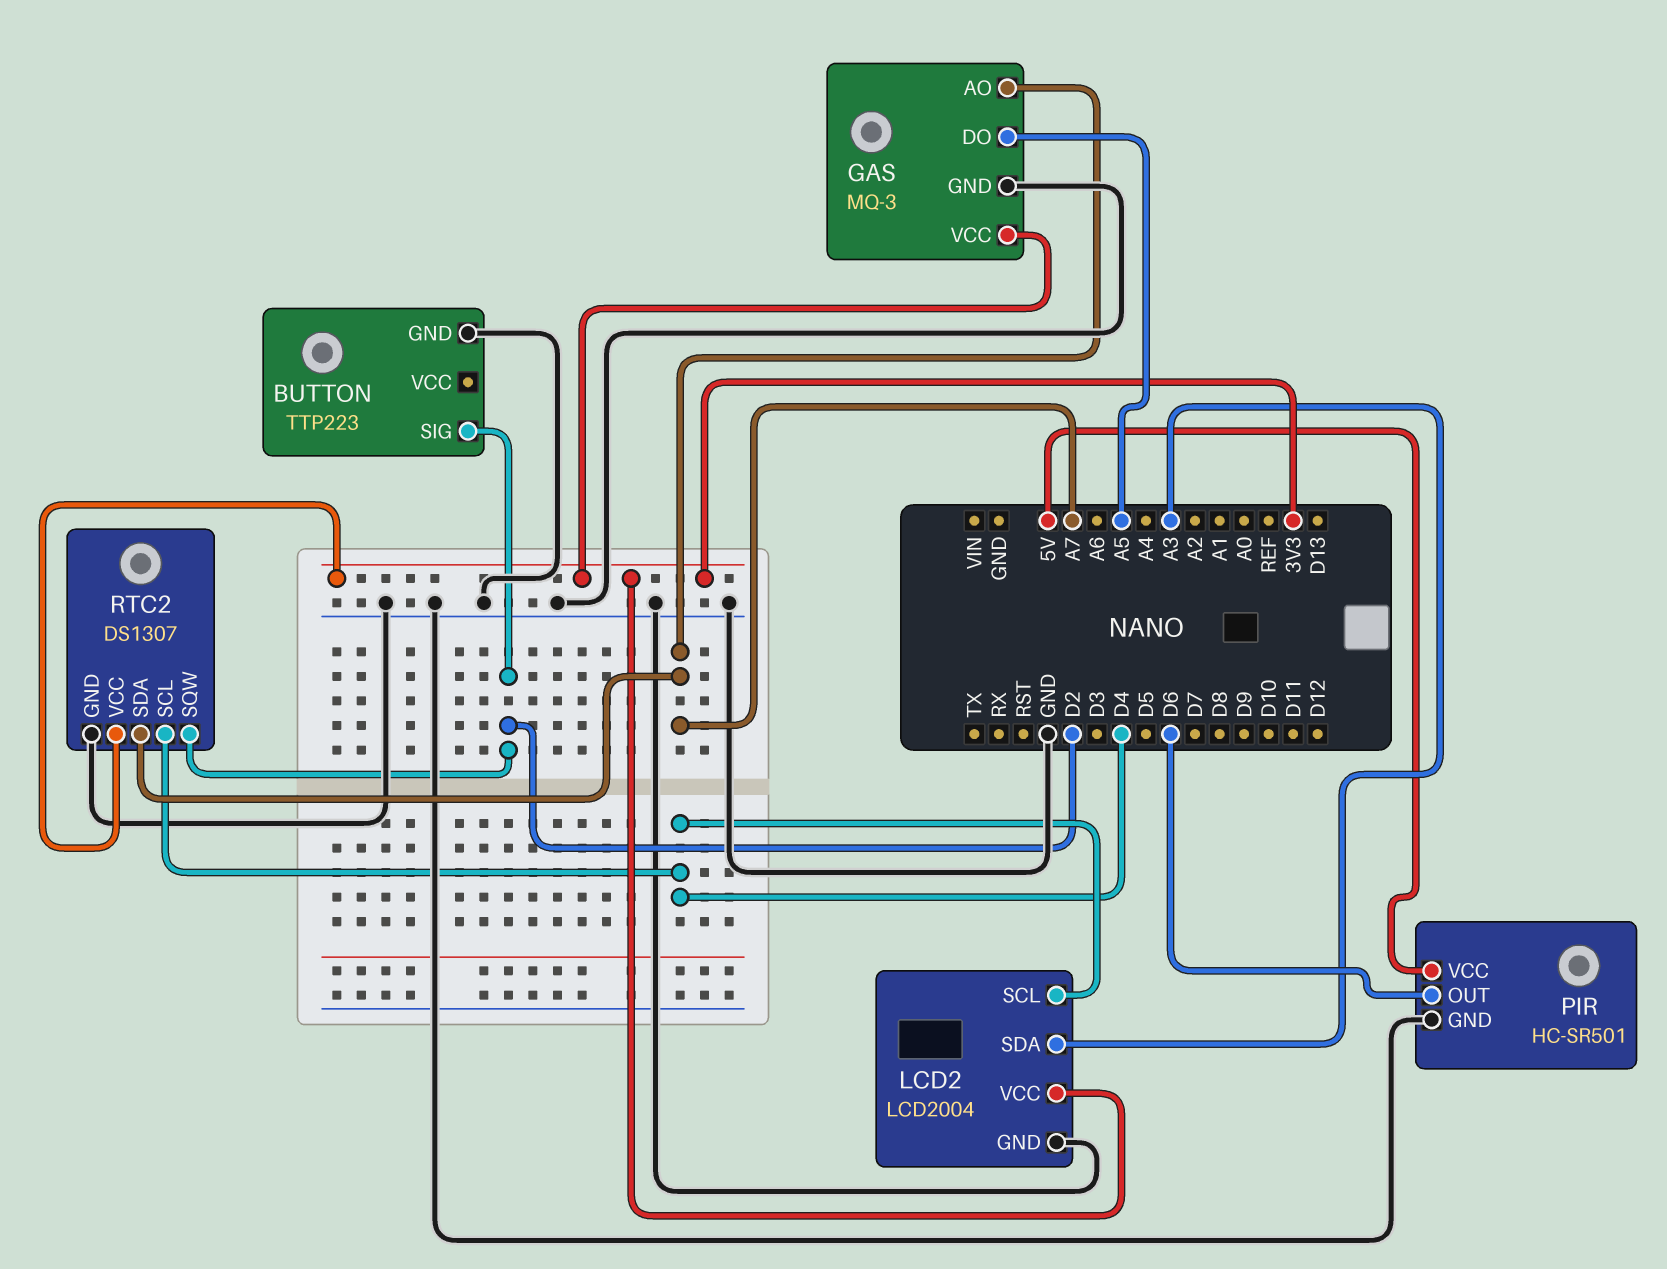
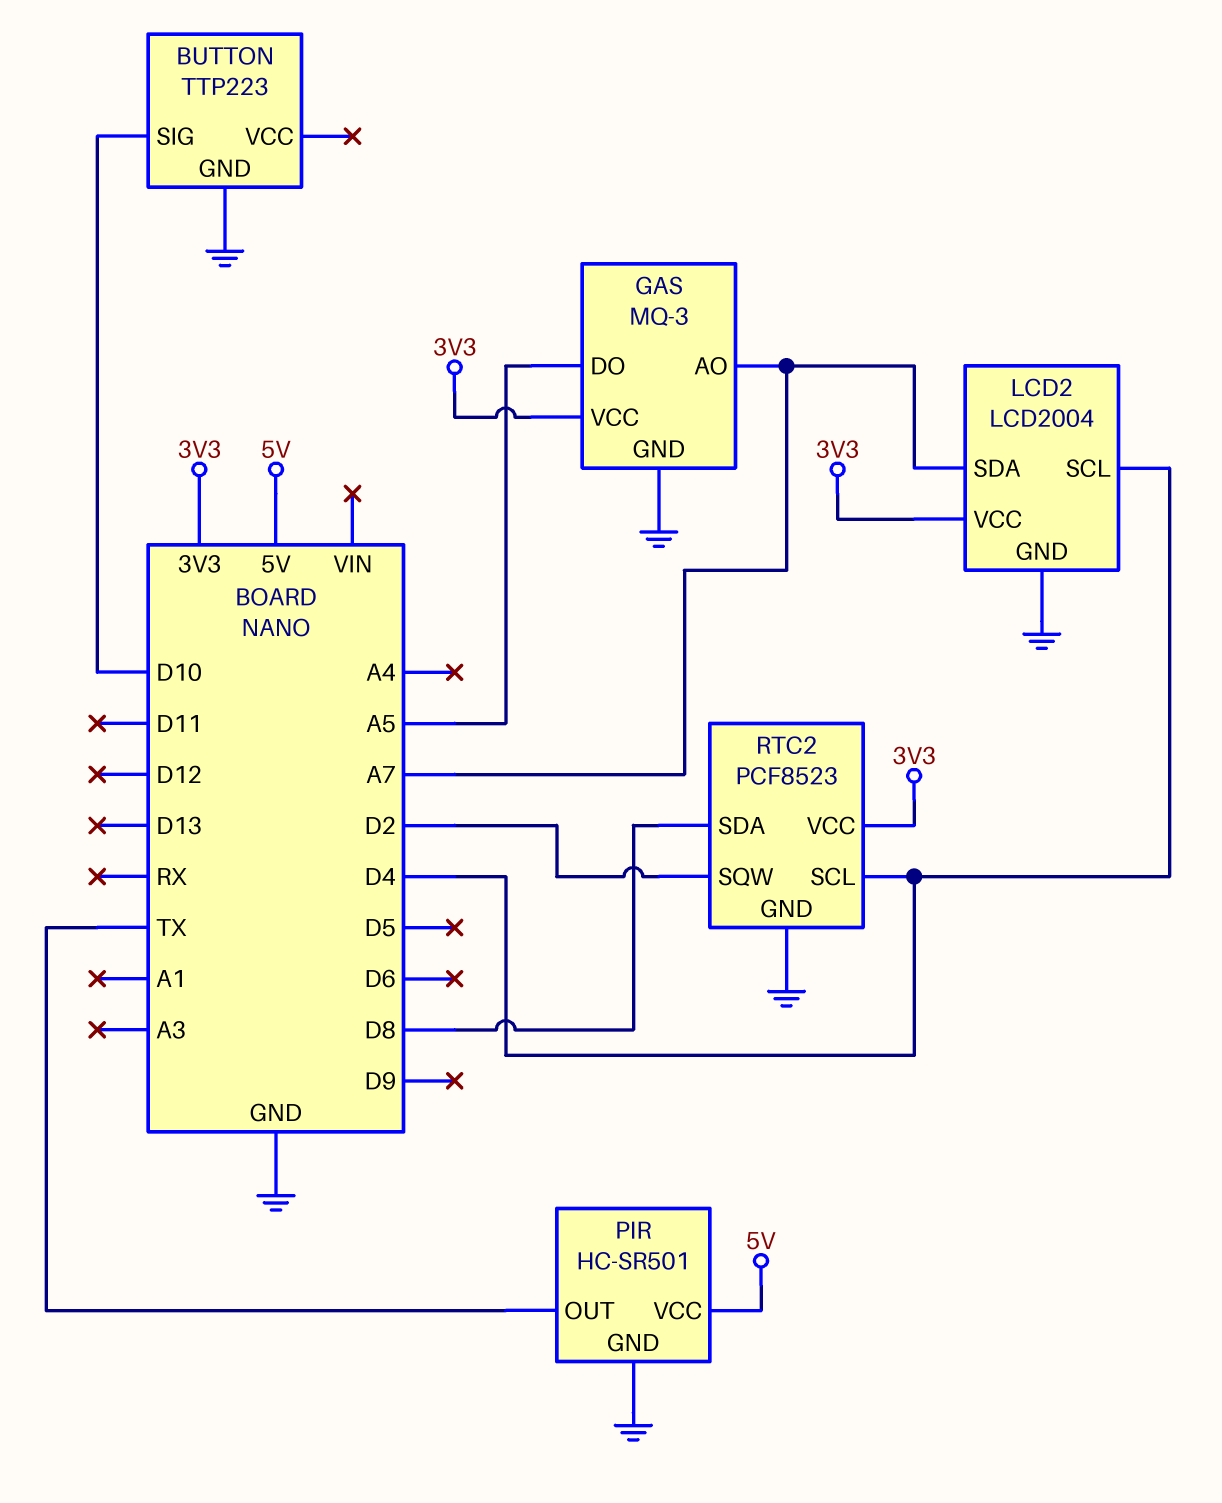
BUTTON pin SIG: D2 -> D10
LCD2 pin SDA: A3 -> A7
PIR pin OUT: D6 -> TX
RTC2: DS1307 -> PCF8523
RTC2 pin SDA: A7 -> D8

